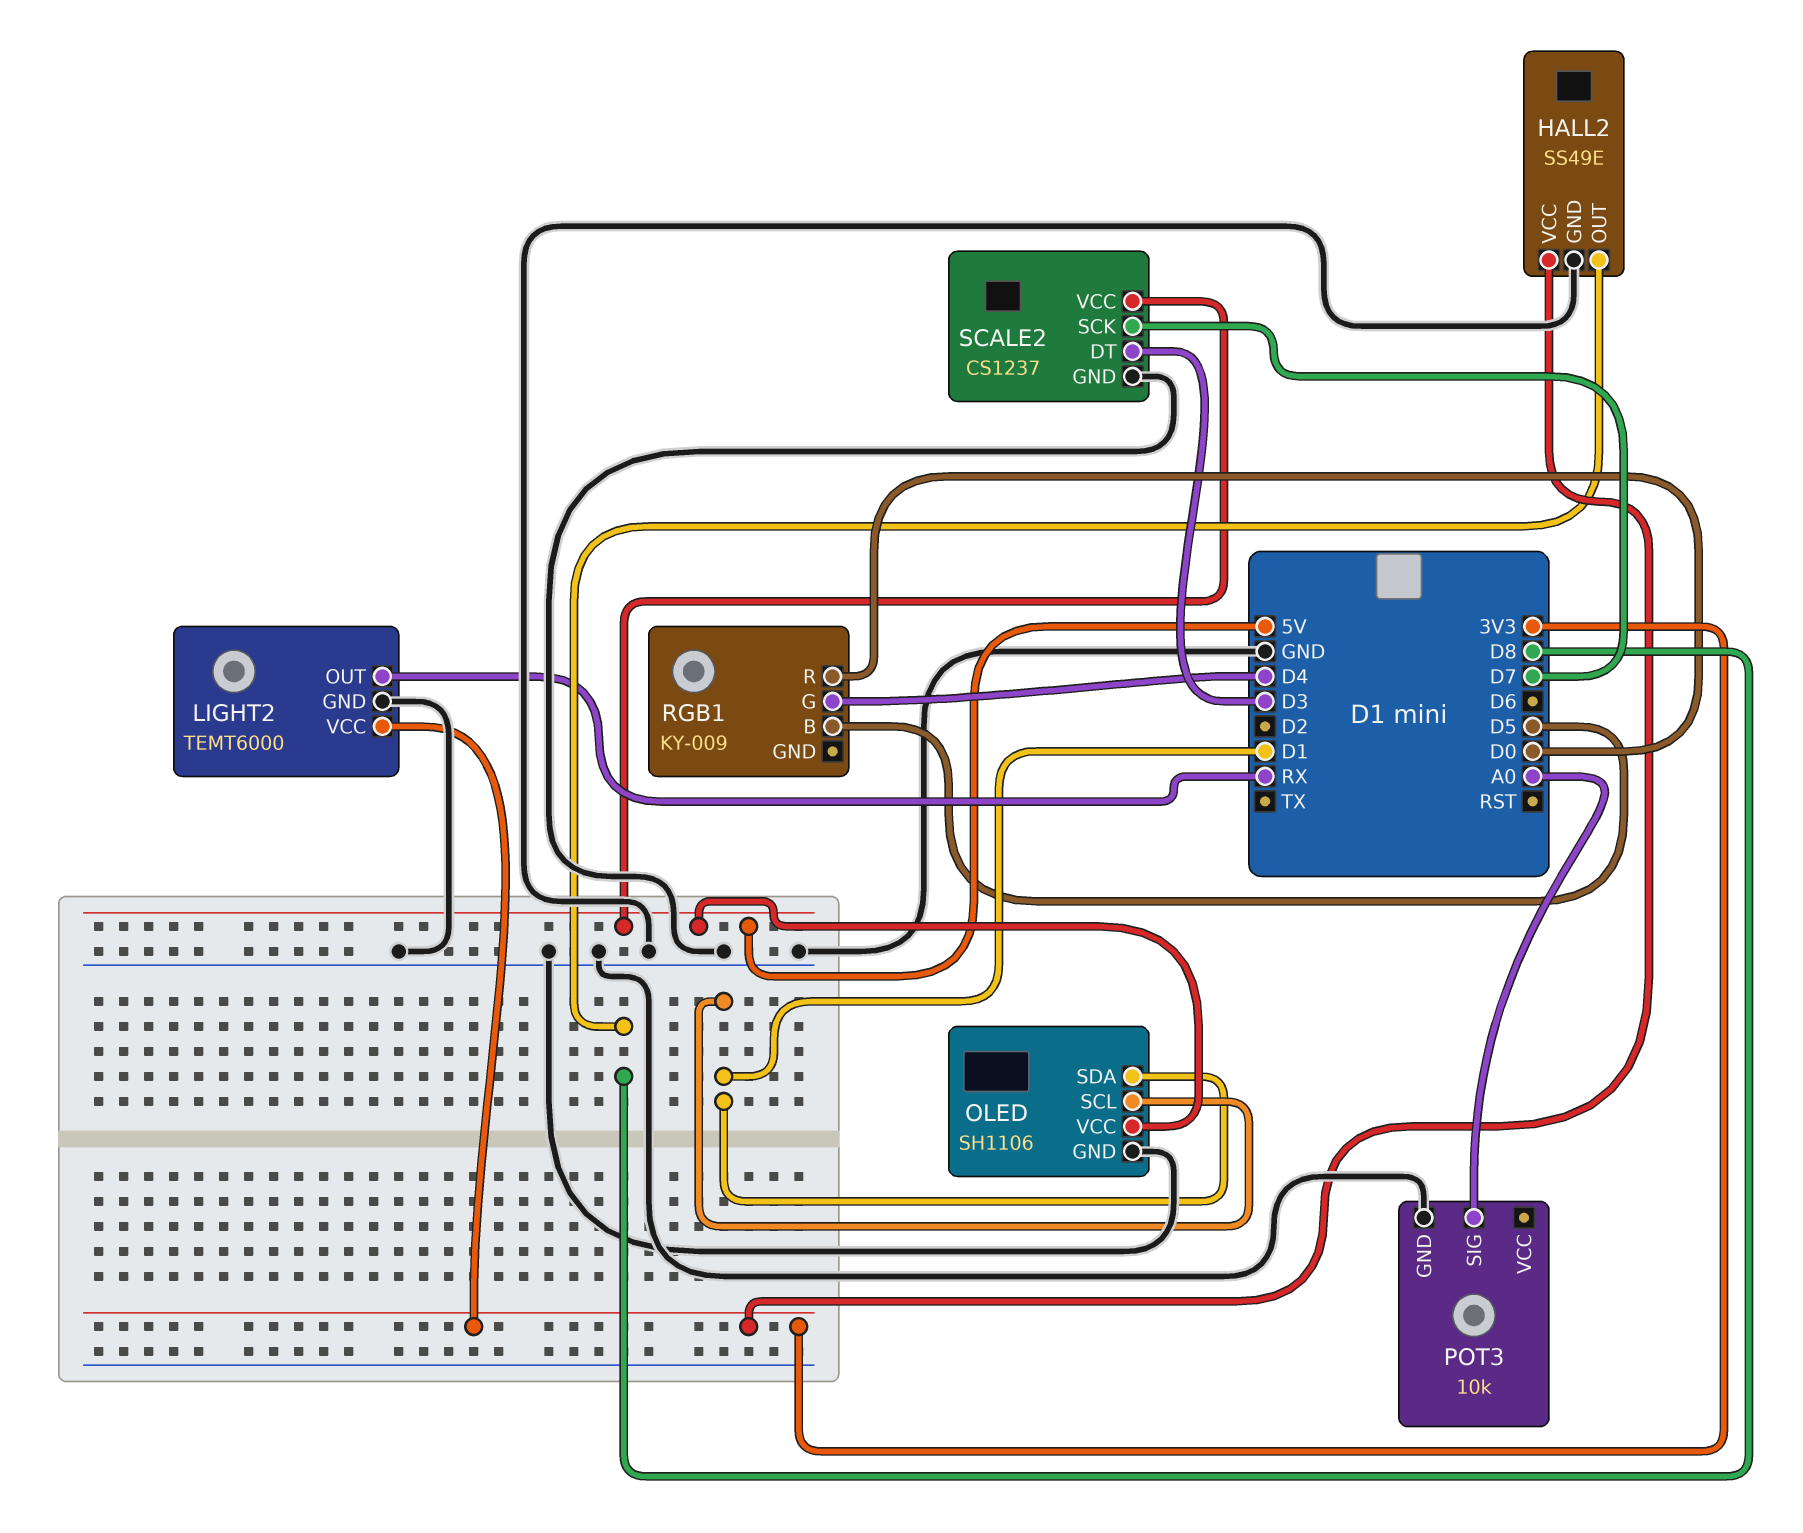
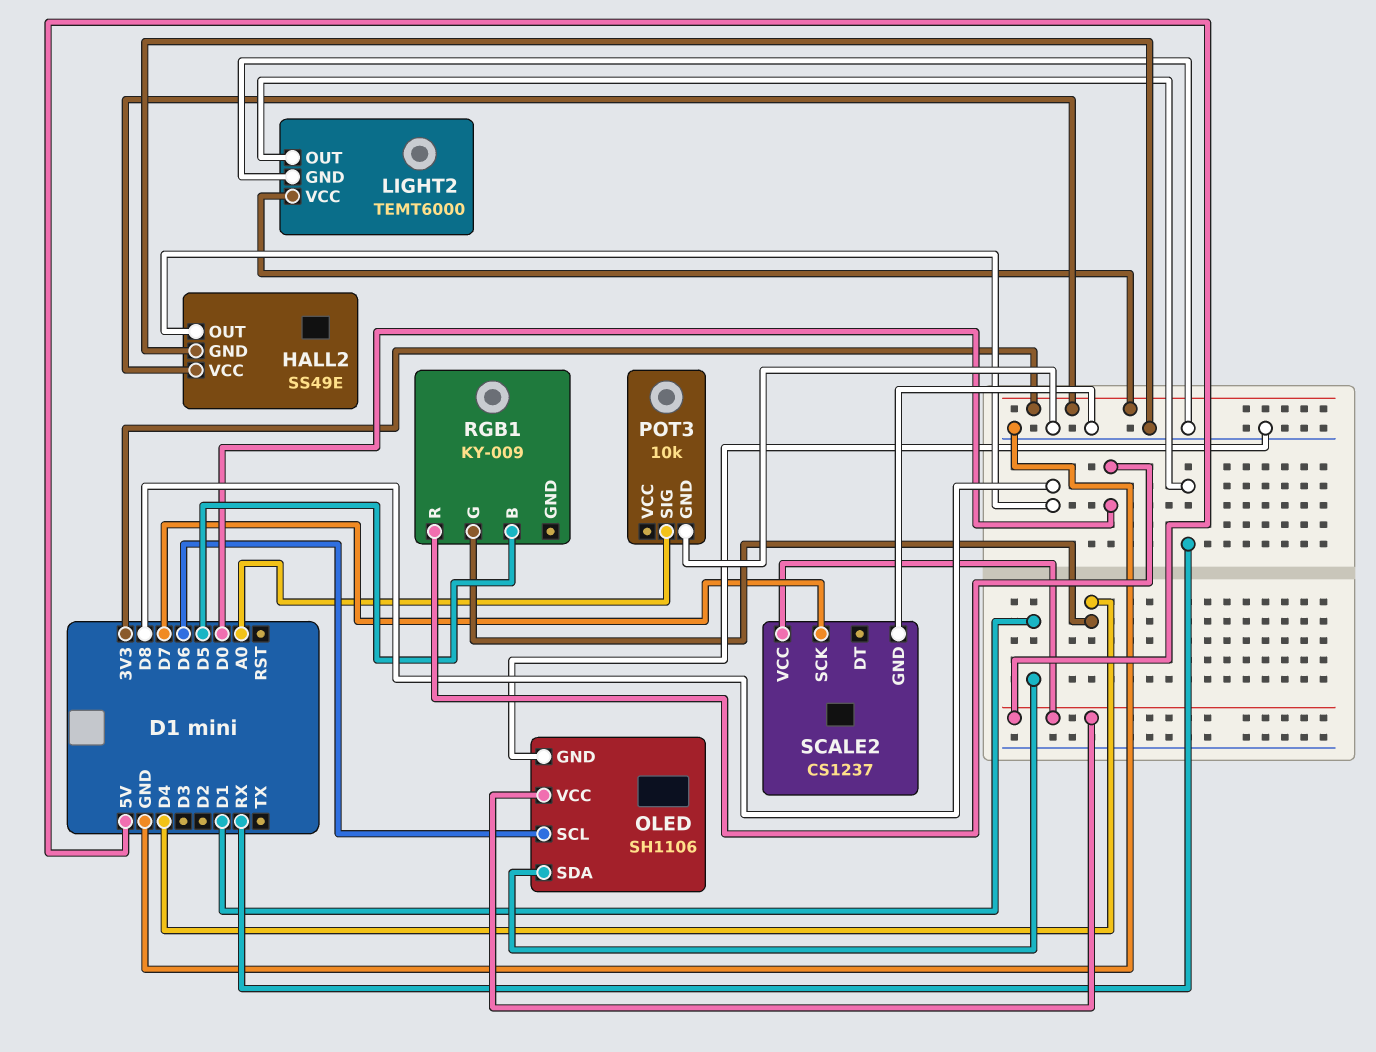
OLED pin SCL: D1 -> D6
SCALE2 pin DT: D3 -> none

